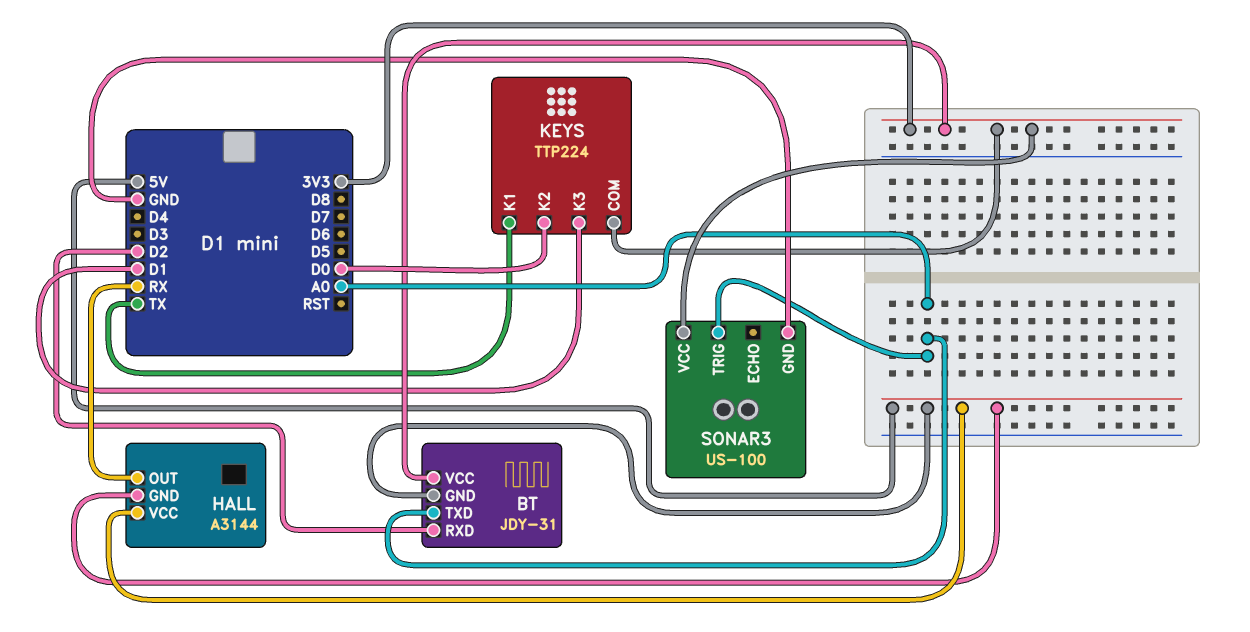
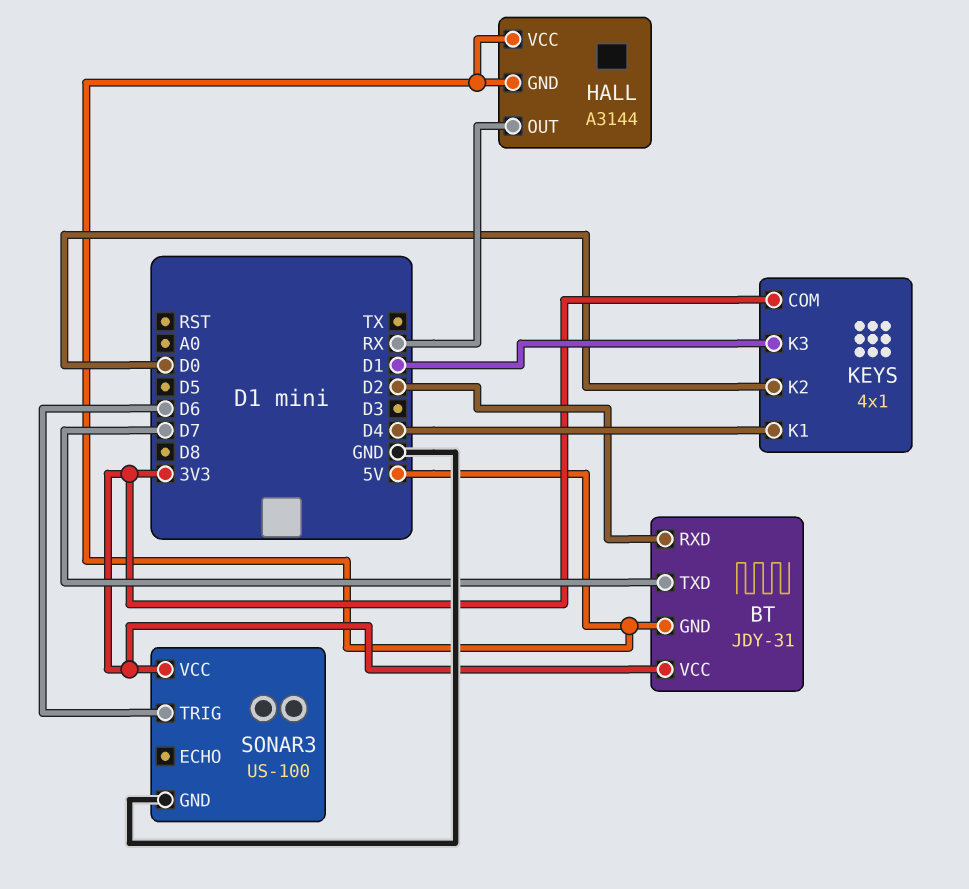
BT pin TXD: A0 -> D7
KEYS: TTP224 -> 4x1
KEYS pin K1: TX -> D4
SONAR3 pin TRIG: A0 -> D6

